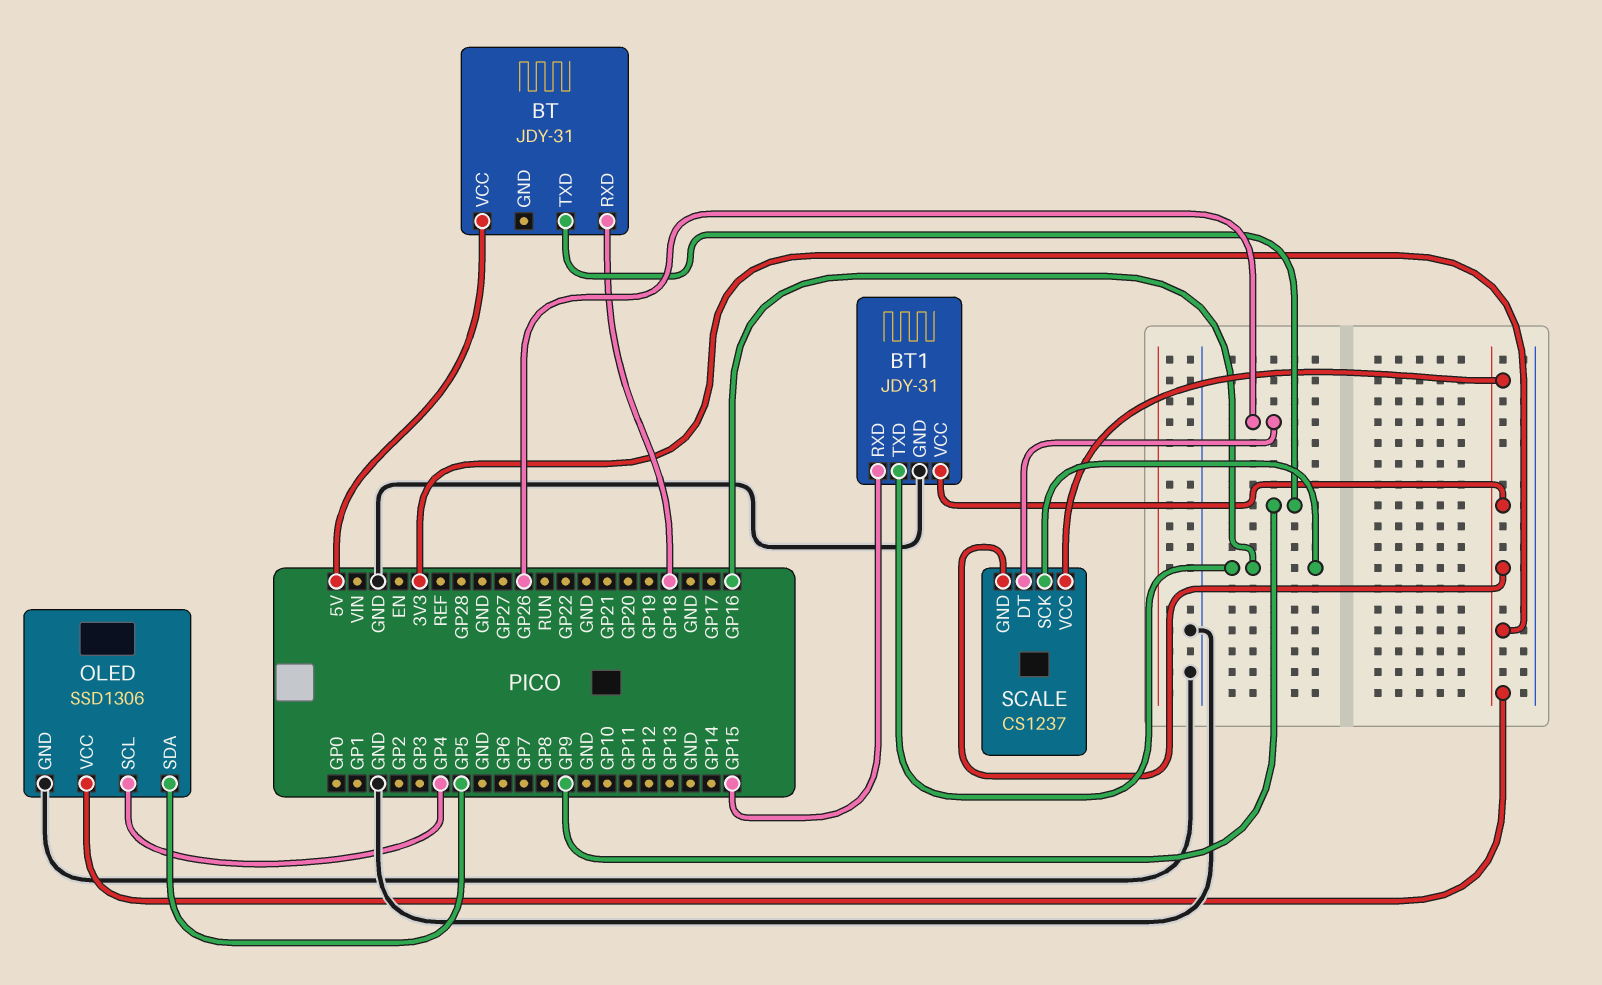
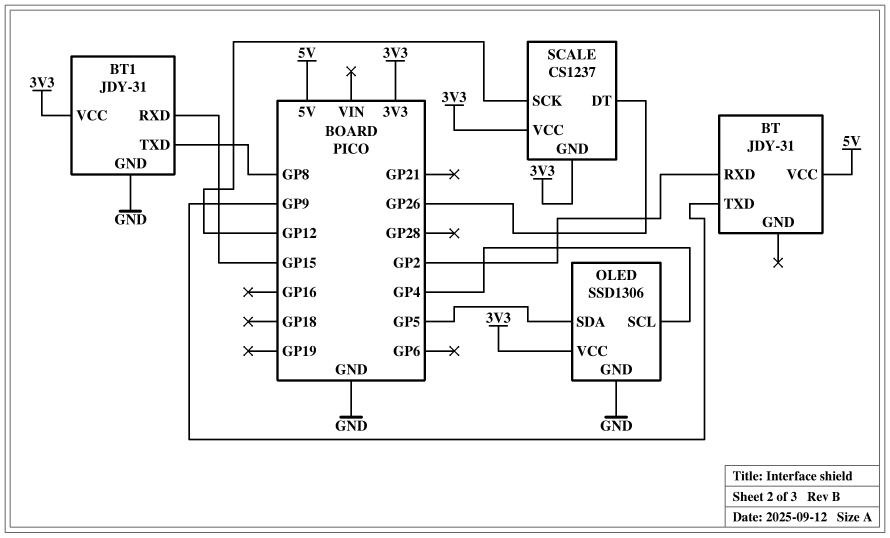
BT pin RXD: GP18 -> GP2
BT1 pin TXD: GP16 -> GP8
SCALE pin SCK: GP16 -> GP12

